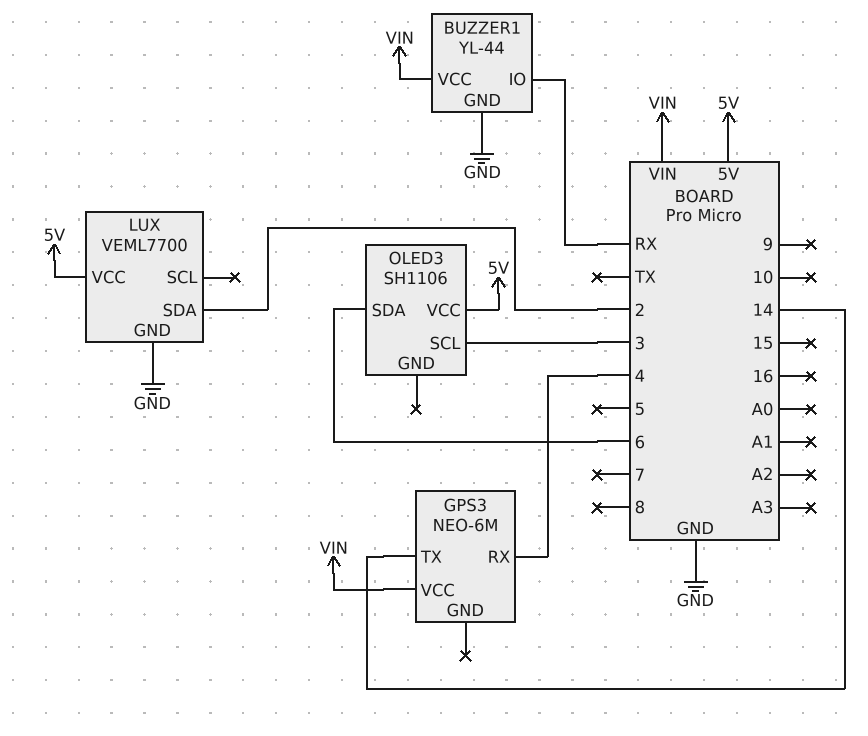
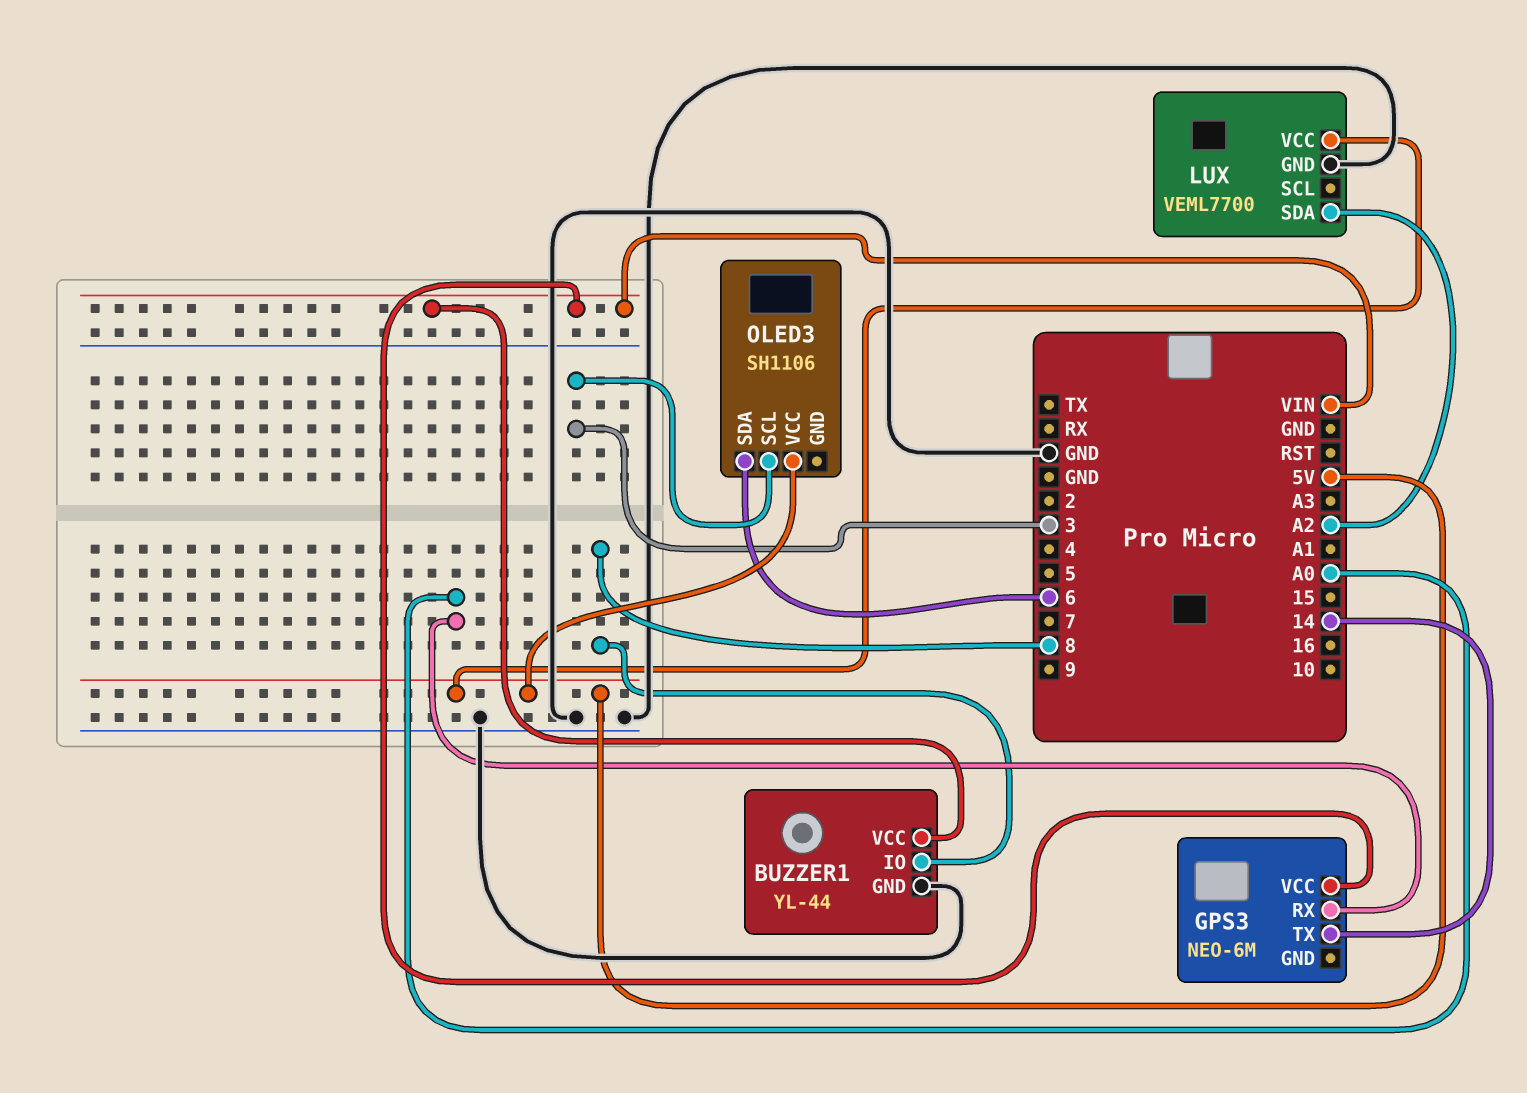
BUZZER1 pin IO: RX -> 8
GPS3 pin RX: 4 -> A0
LUX pin SDA: 2 -> A2

